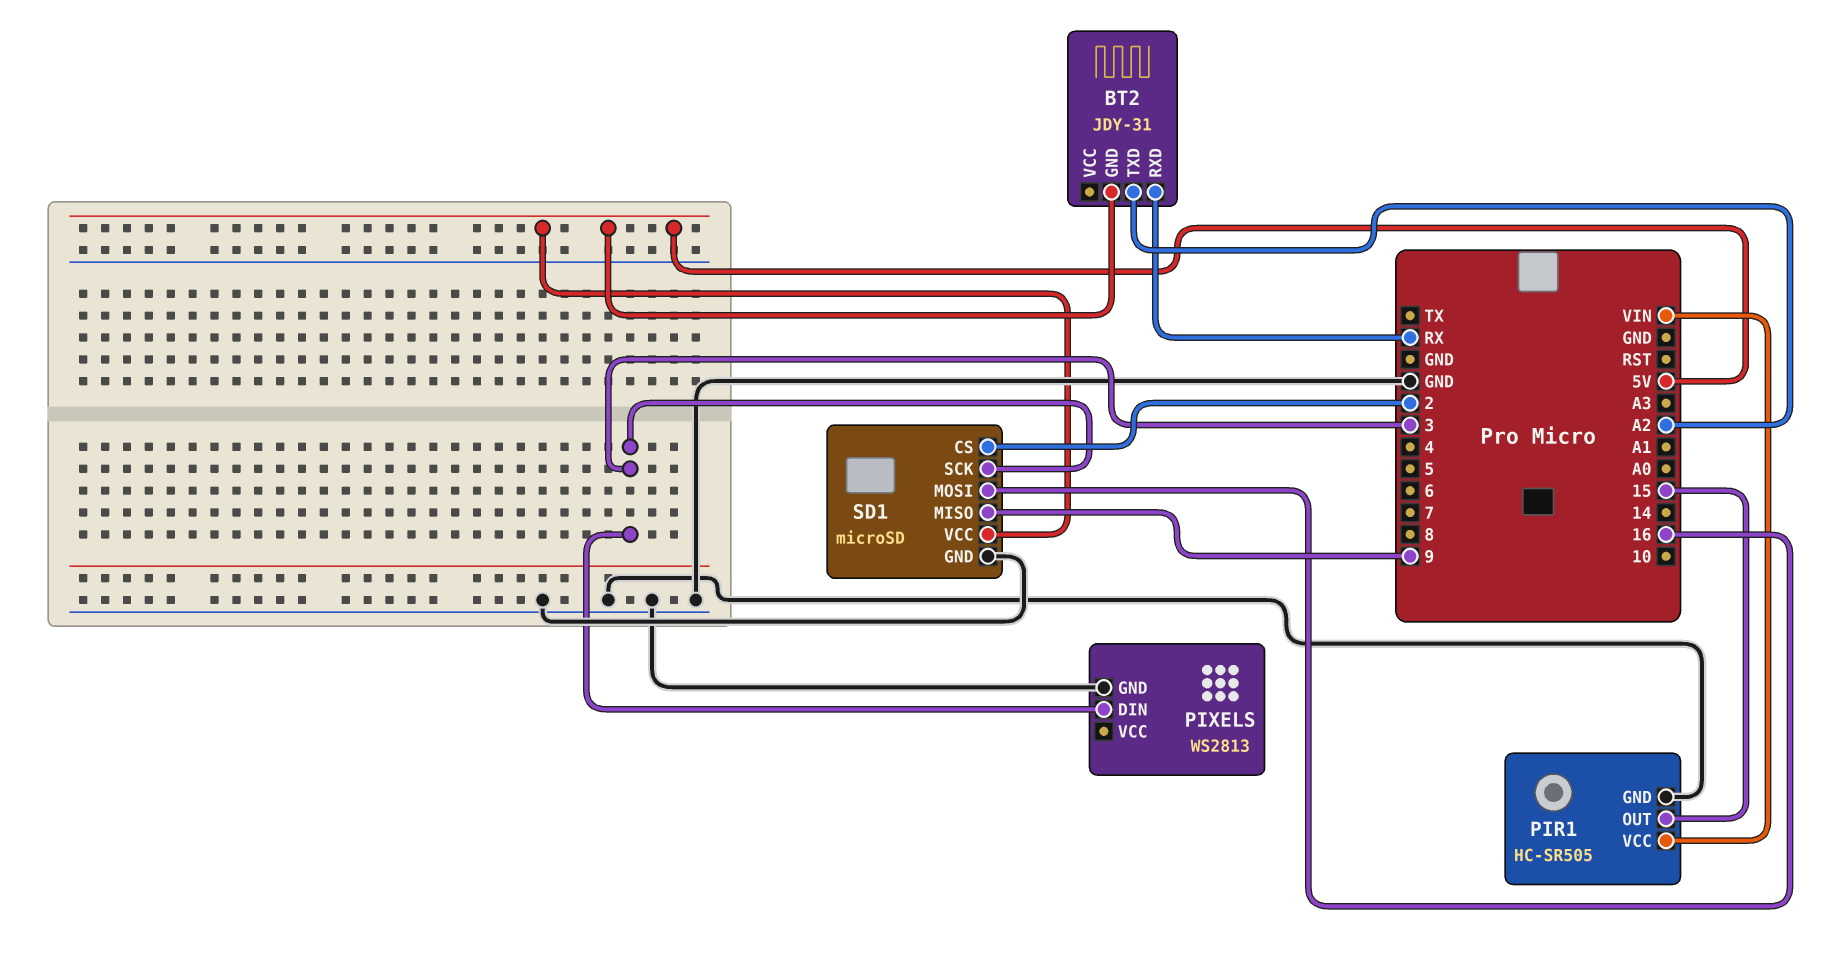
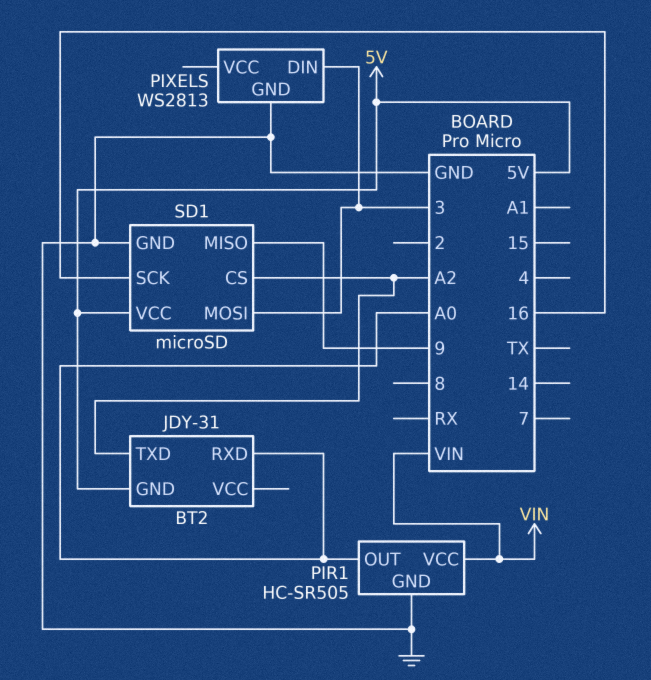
BT2 pin RXD: RX -> A0
PIR1 pin OUT: 15 -> A0
SD1 pin CS: 2 -> A2
SD1 pin MOSI: 16 -> 3
SD1 pin SCK: 3 -> 16

